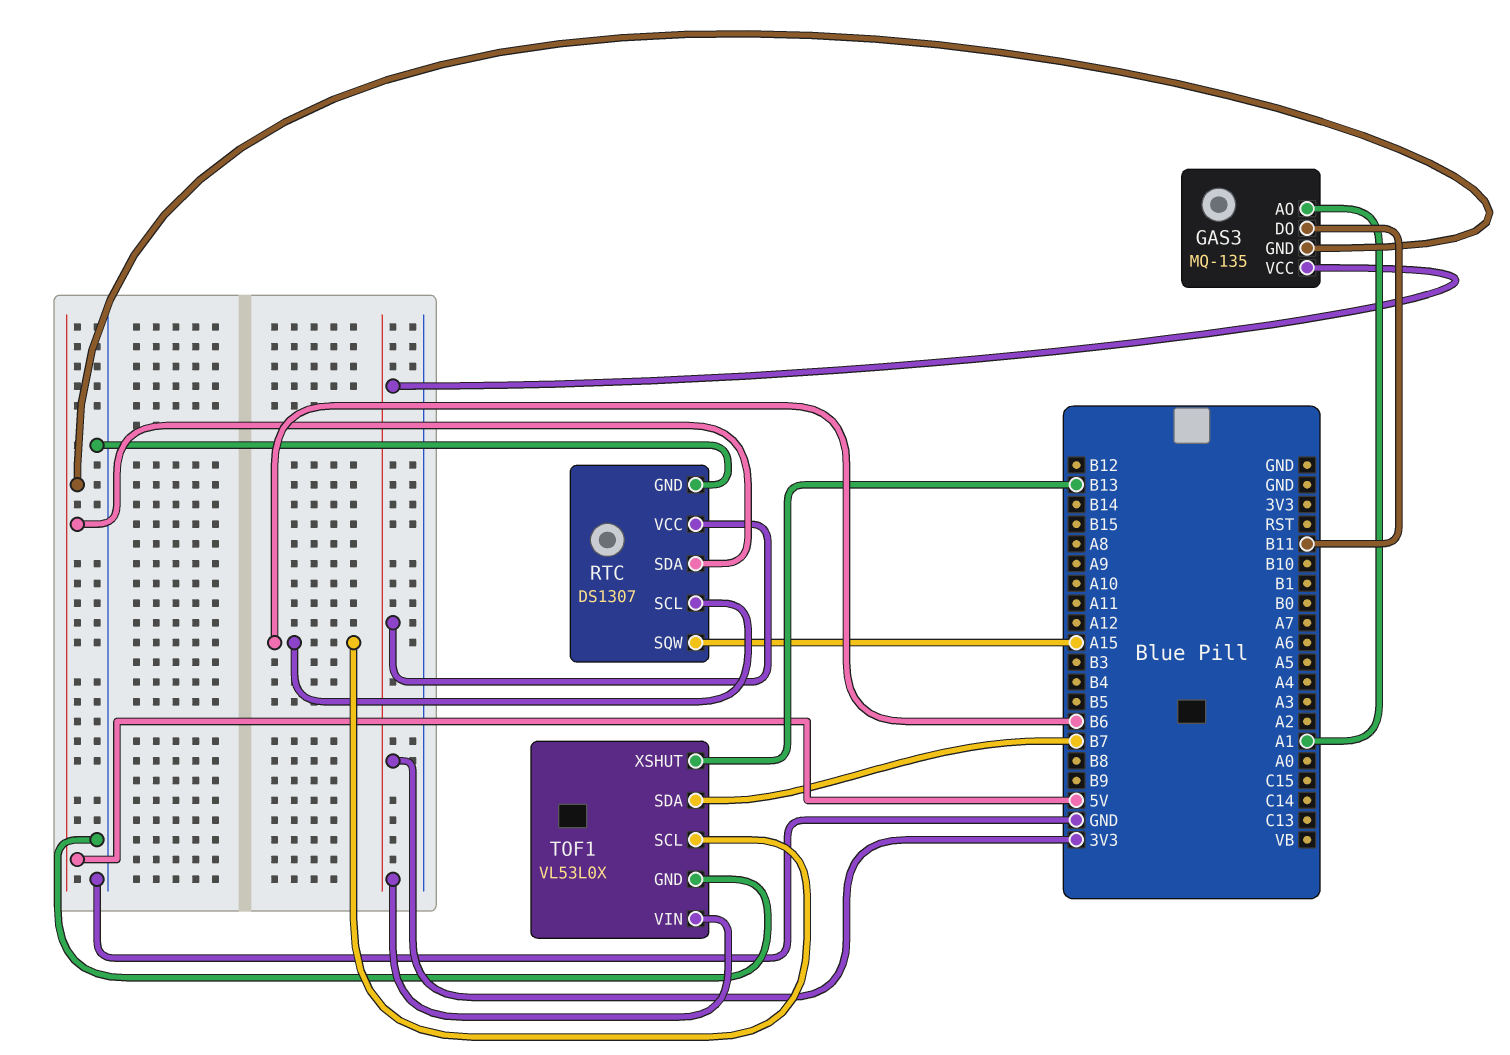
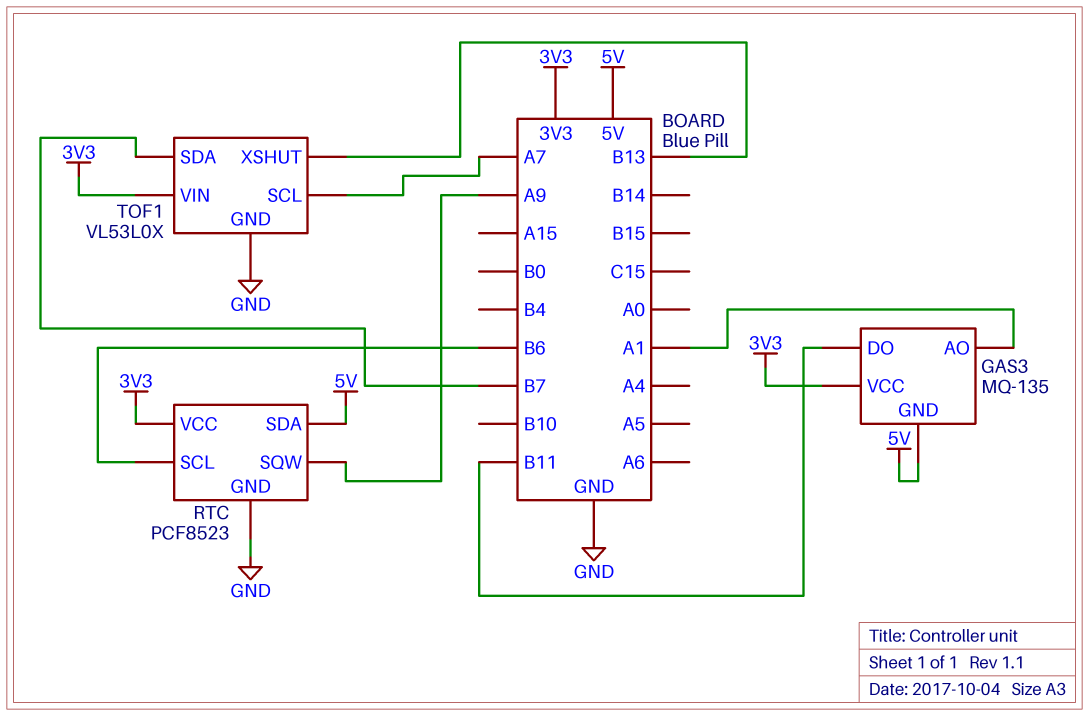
RTC: DS1307 -> PCF8523
RTC pin SQW: A15 -> A9
TOF1 pin SCL: B6 -> A7

